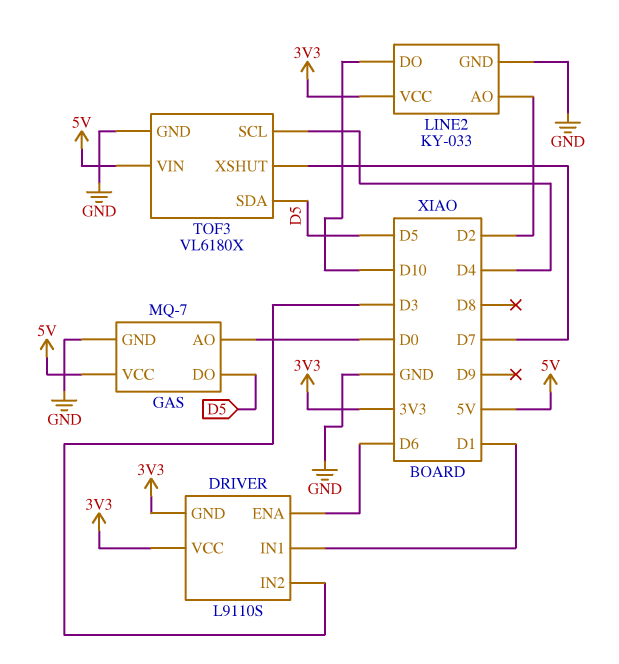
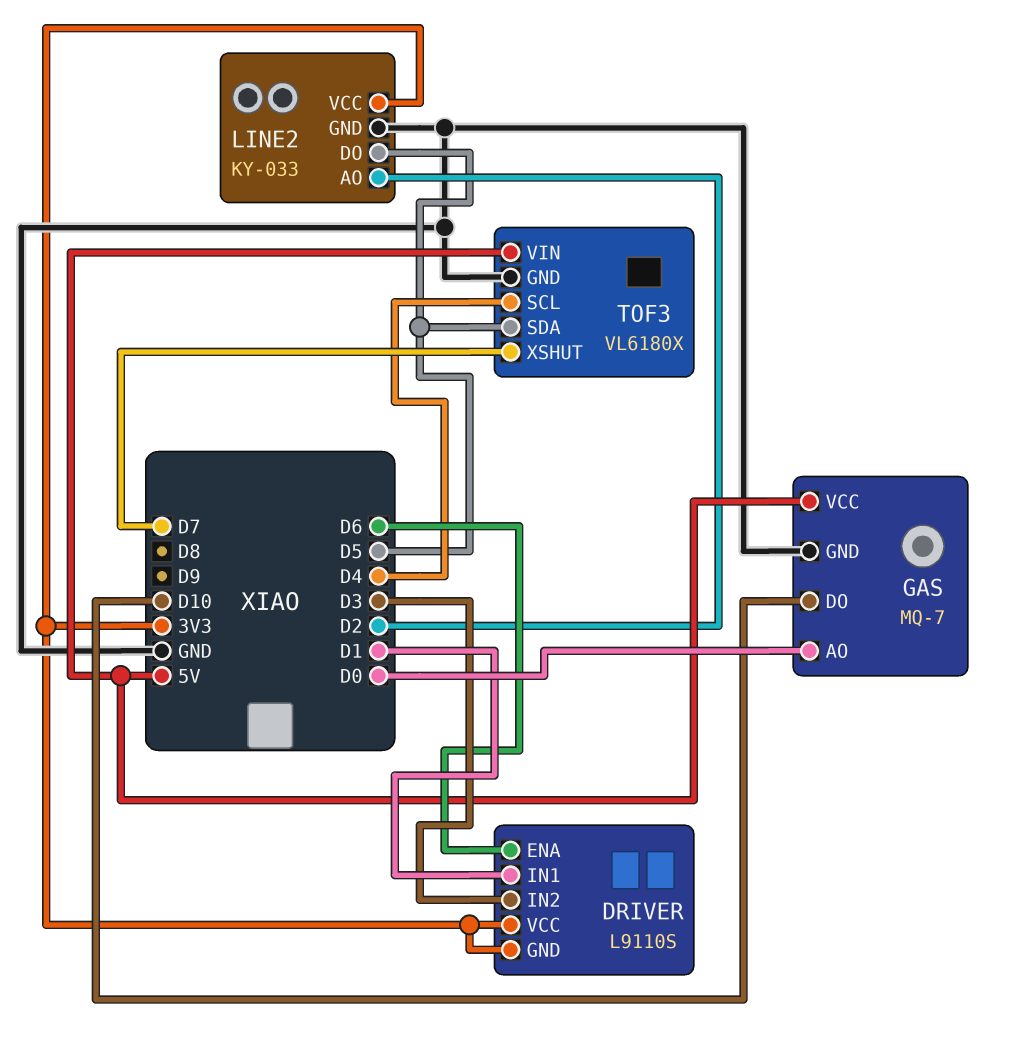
GAS pin DO: D5 -> D10
LINE2 pin DO: D10 -> D5

